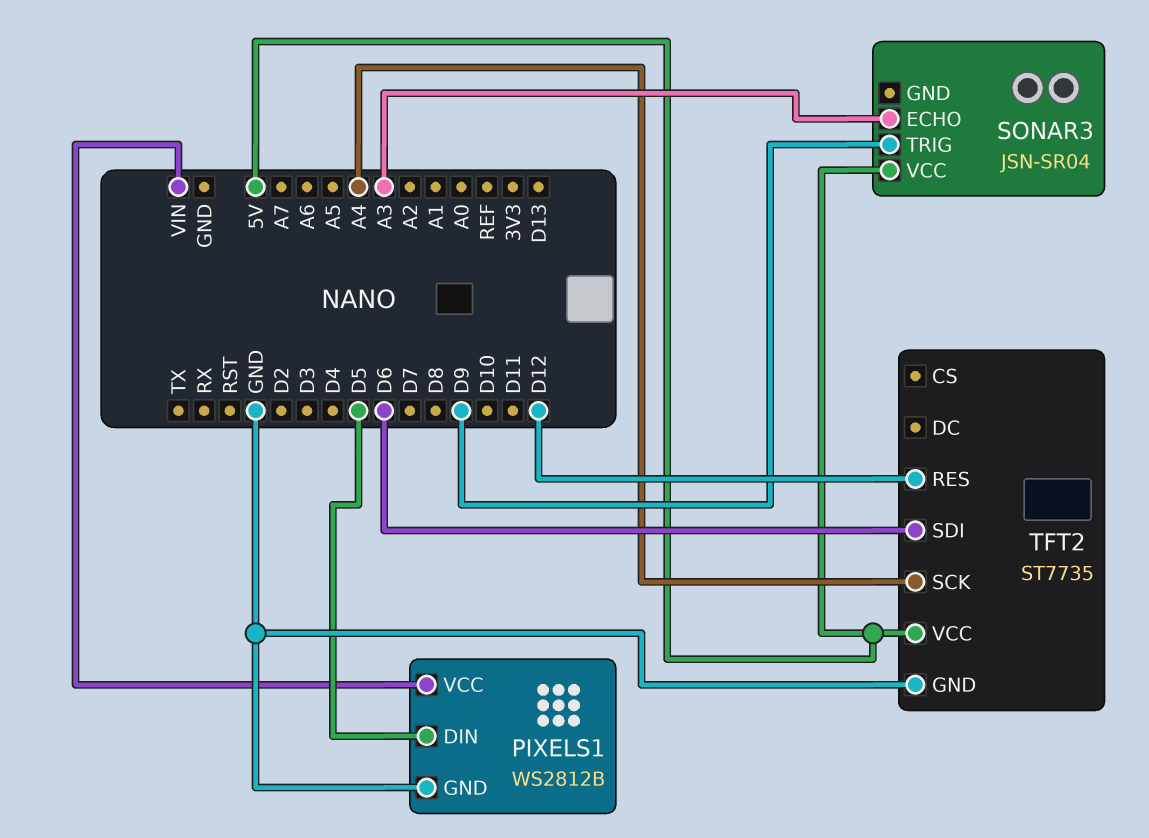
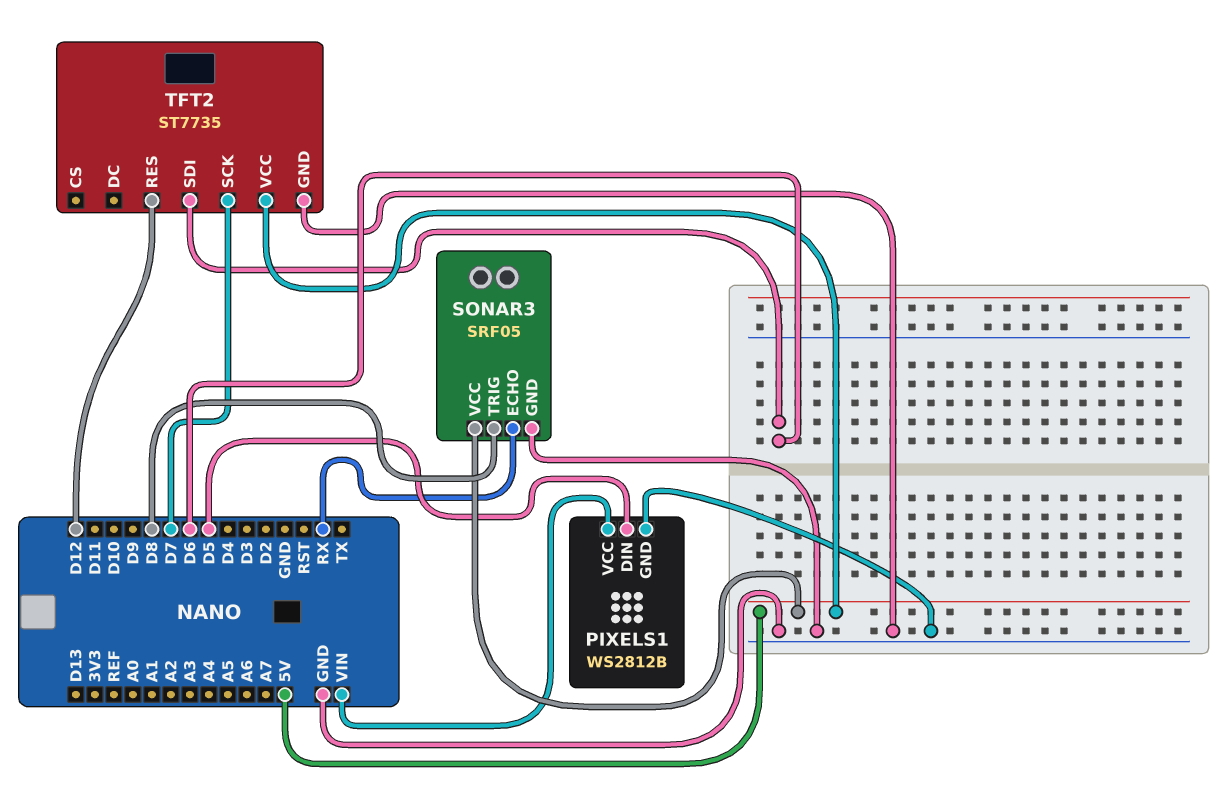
SONAR3: JSN-SR04 -> SRF05
SONAR3 pin ECHO: A3 -> RX
SONAR3 pin GND: none -> GND
SONAR3 pin TRIG: D9 -> D8
TFT2 pin SCK: A4 -> D7

